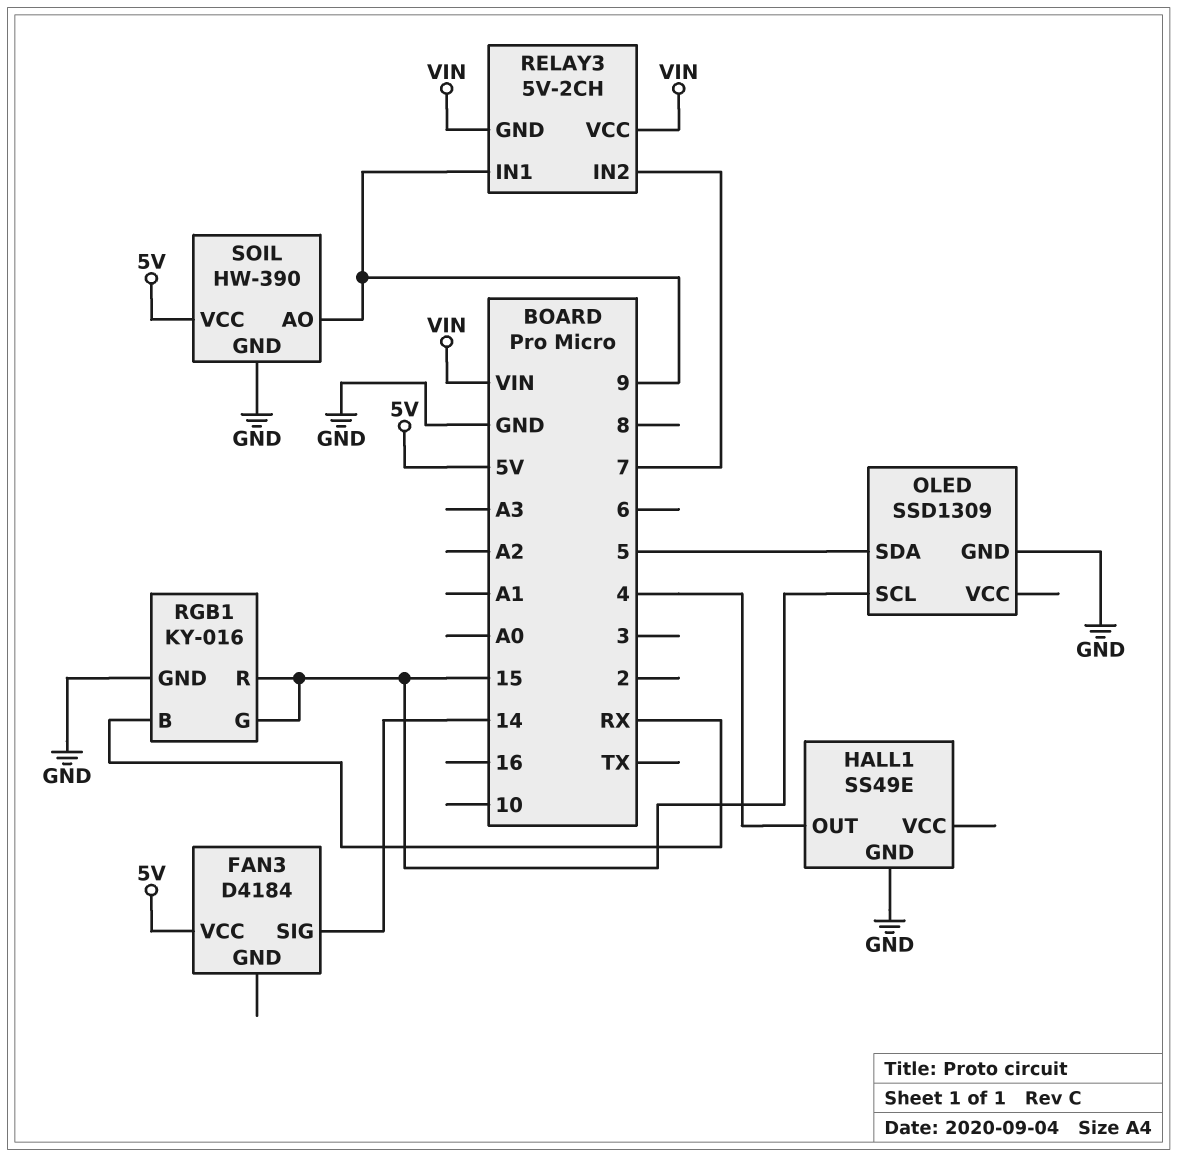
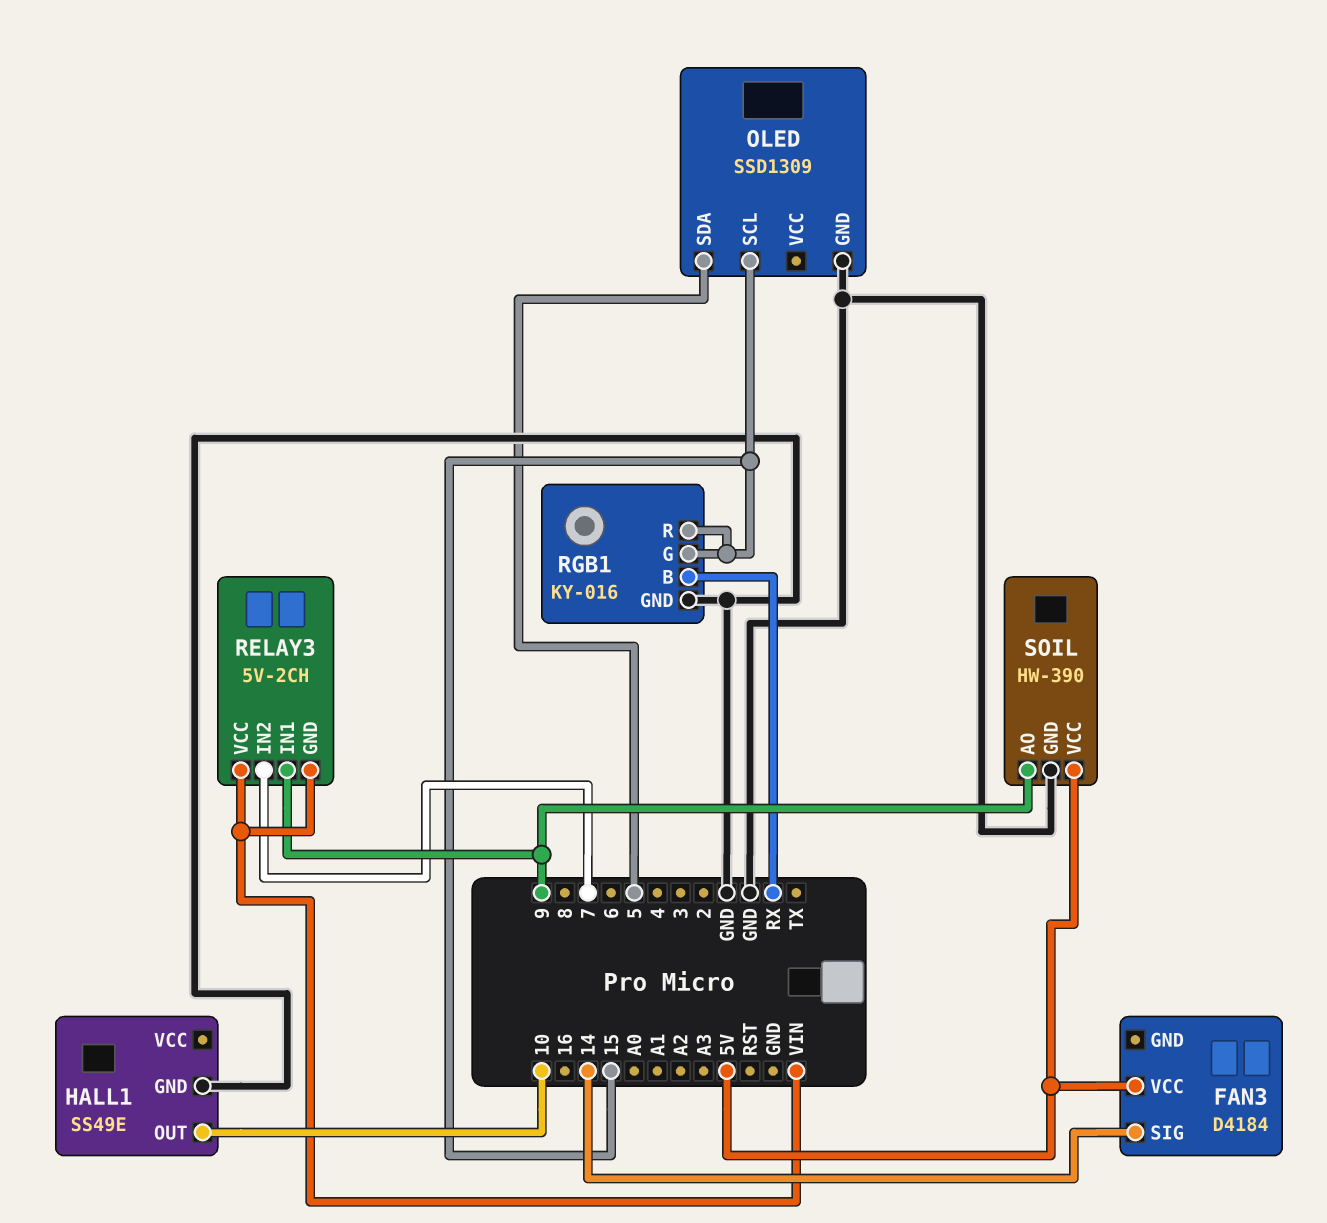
HALL1 pin OUT: 4 -> 10

